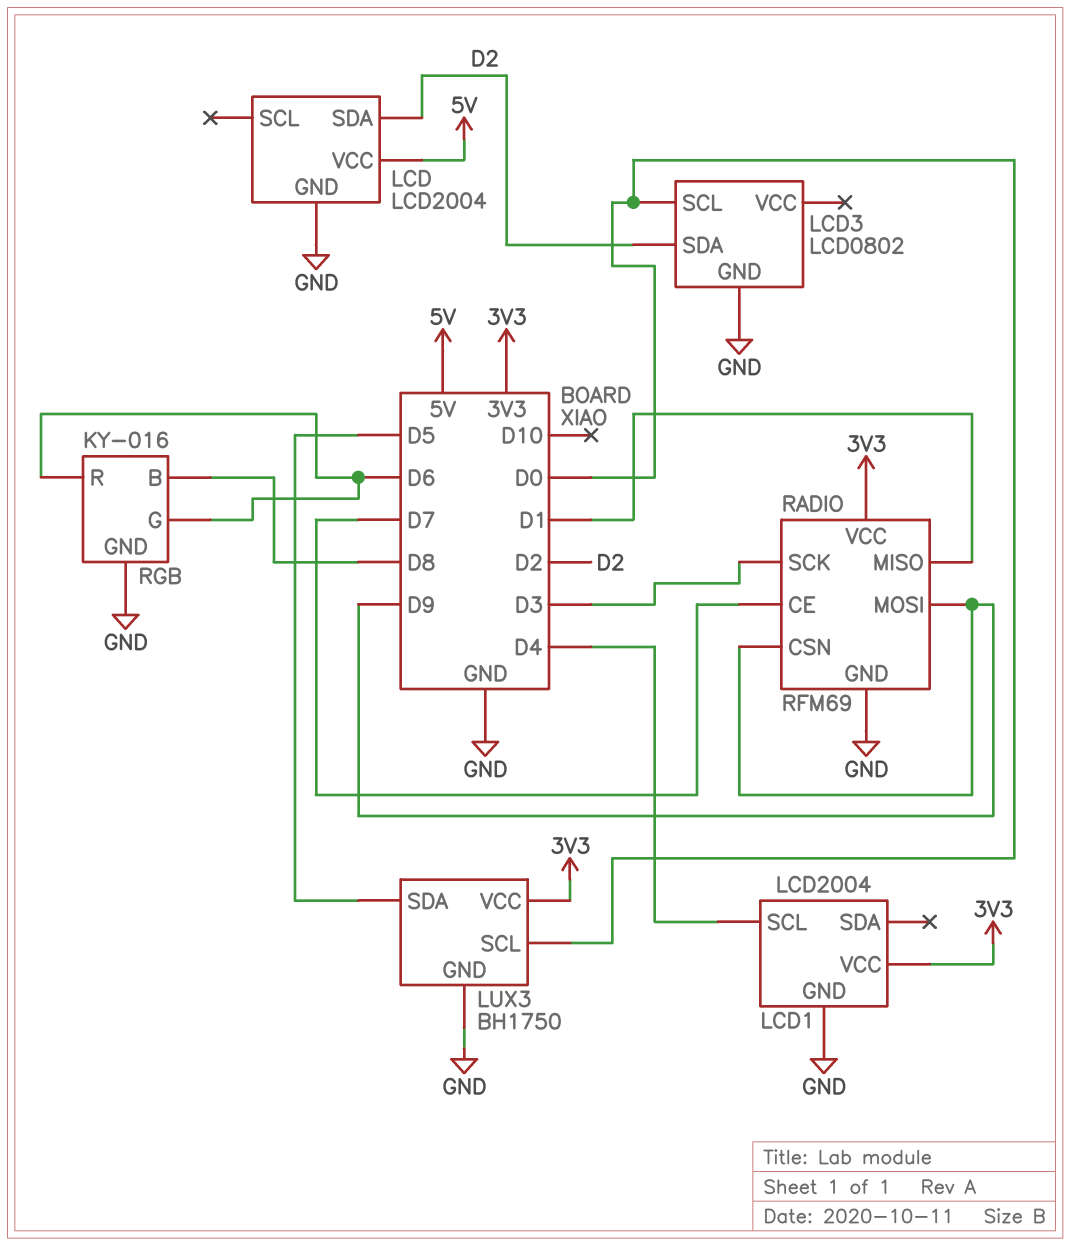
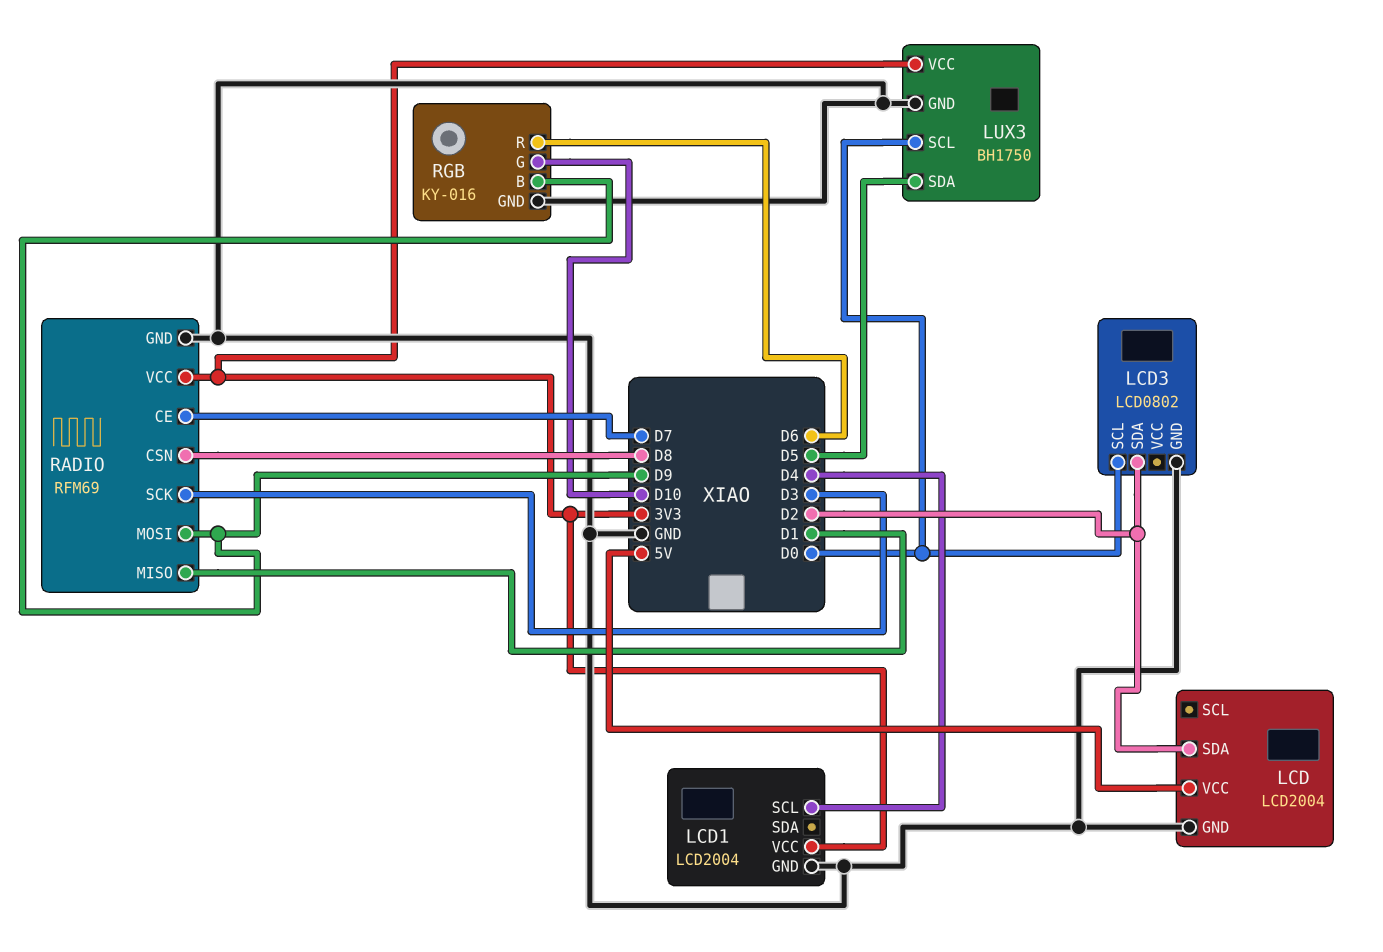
RADIO pin CSN: D9 -> D8
RGB pin B: D8 -> D9
RGB pin G: D6 -> D10

